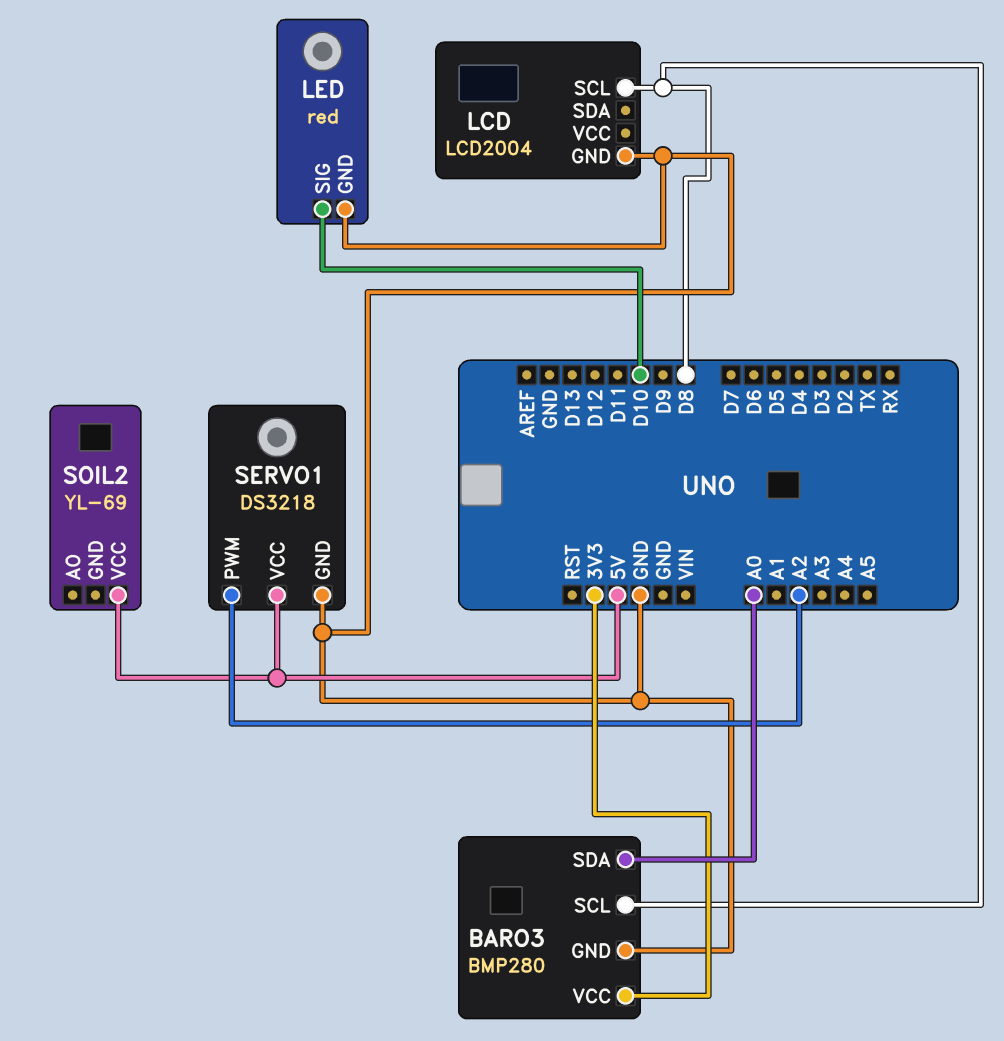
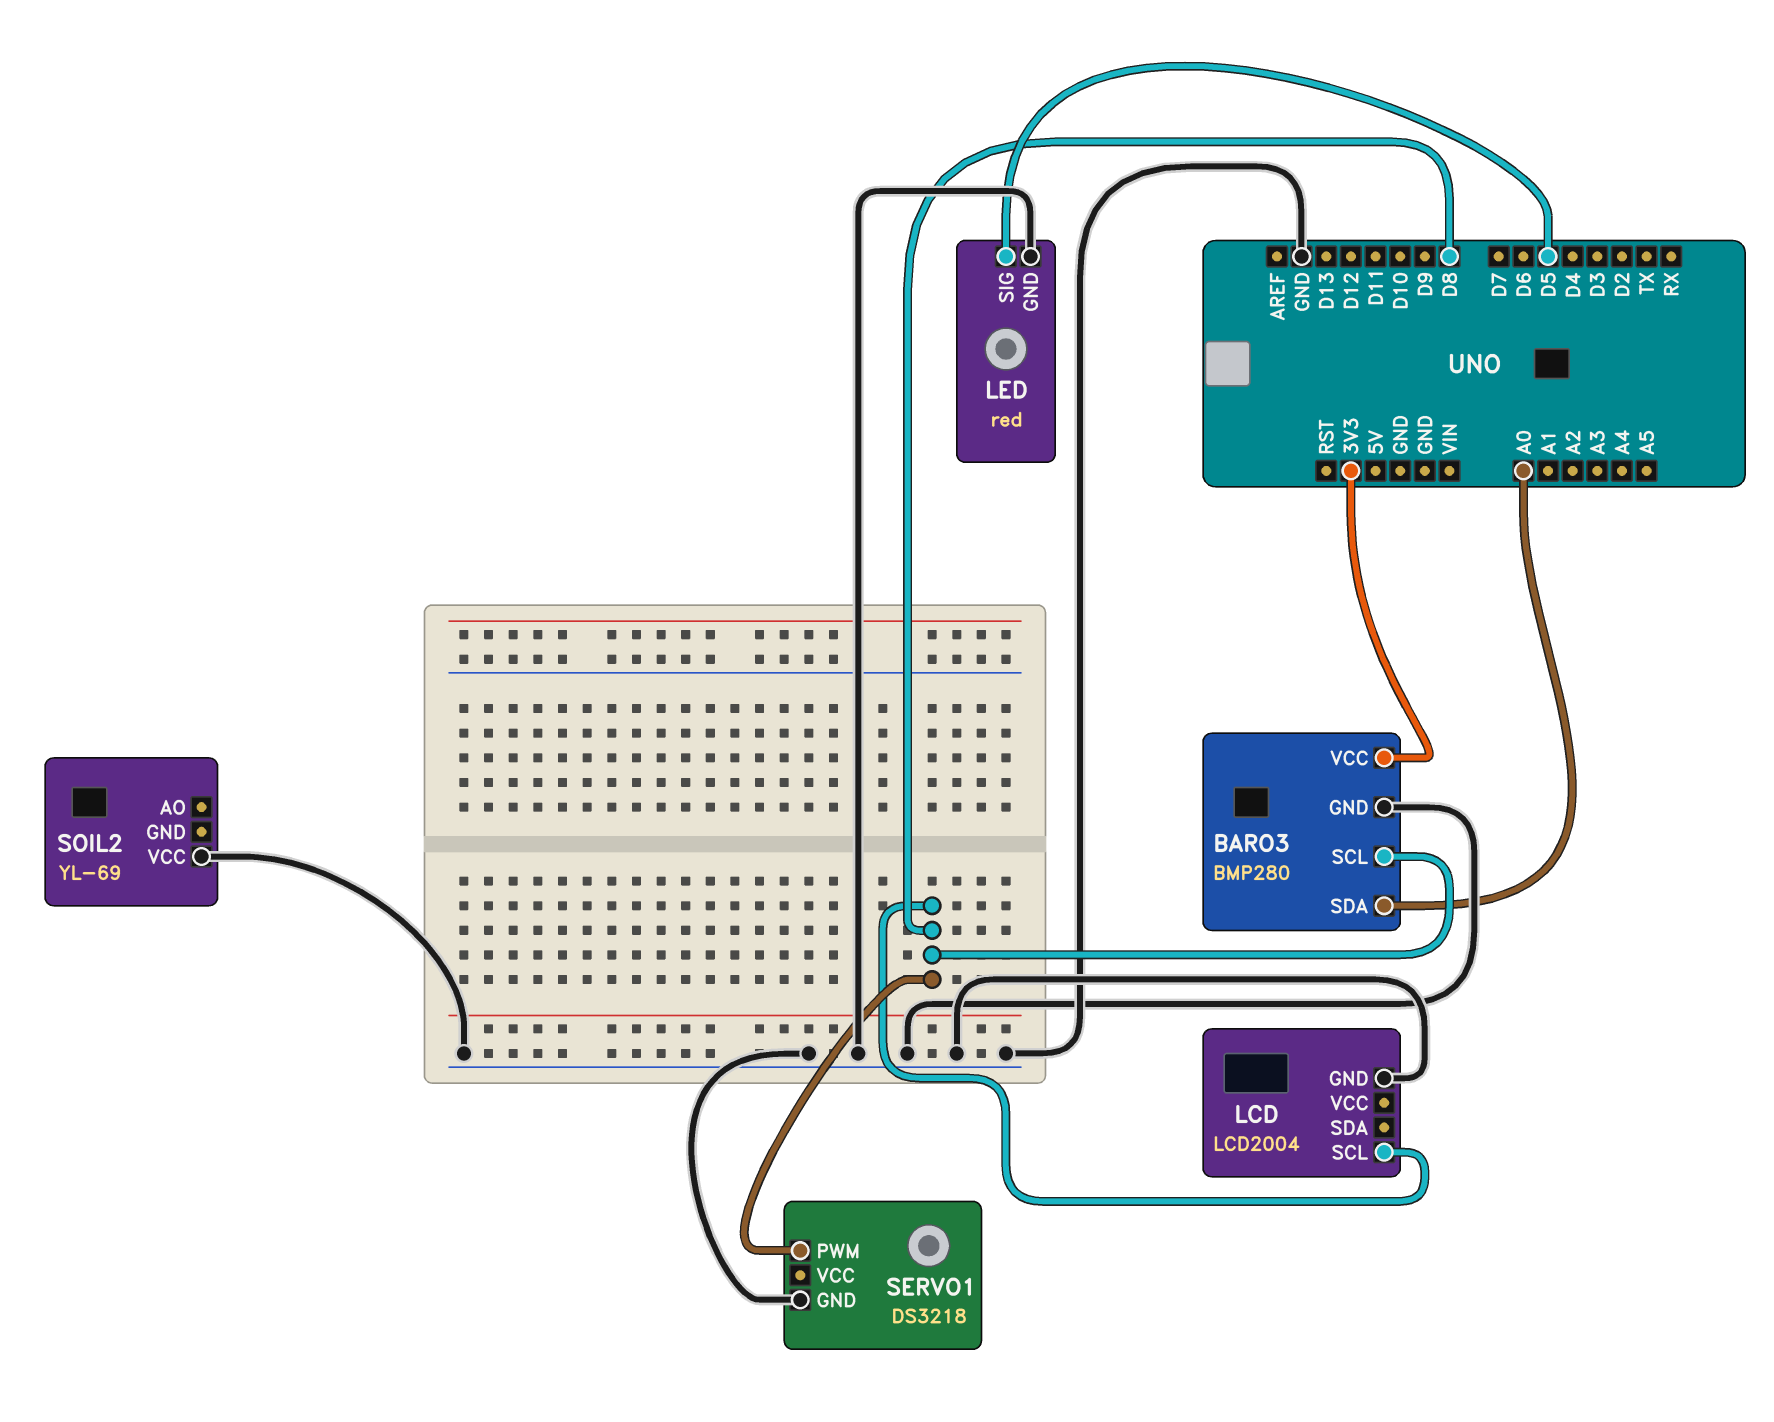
LED pin SIG: D10 -> D5
SERVO1 pin PWM: A2 -> D8
SERVO1 pin VCC: 5V -> none
SOIL2 pin VCC: 5V -> GND

